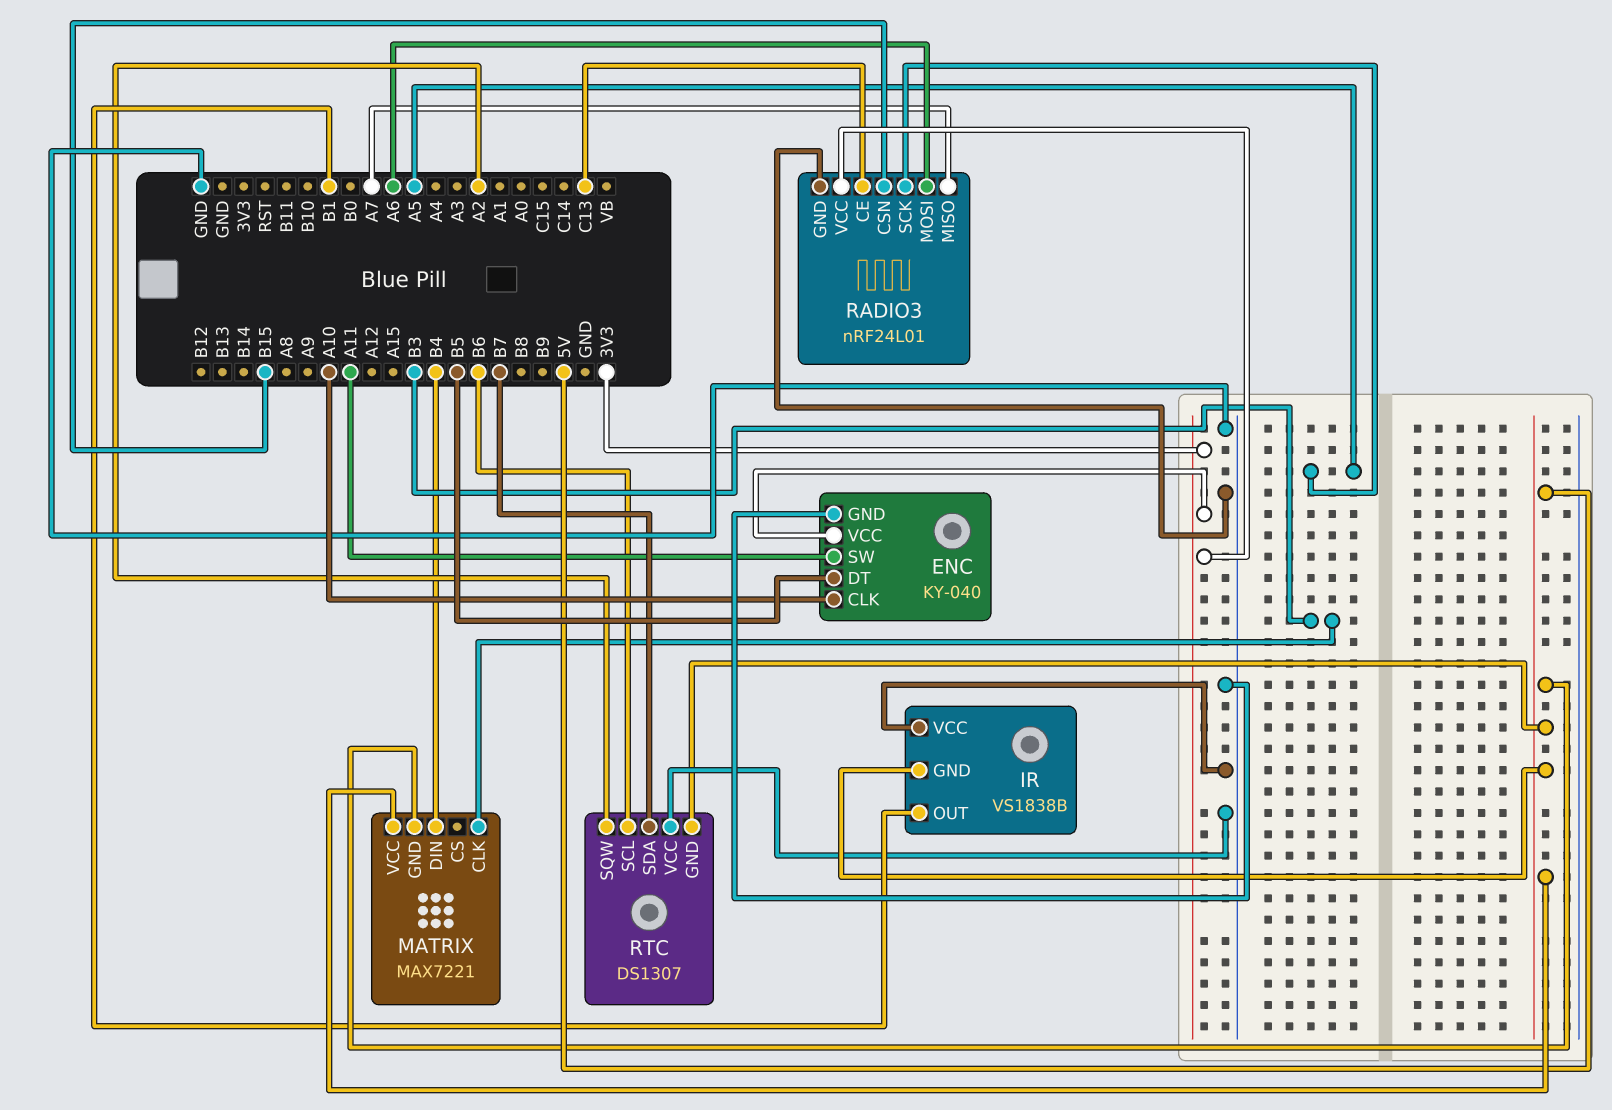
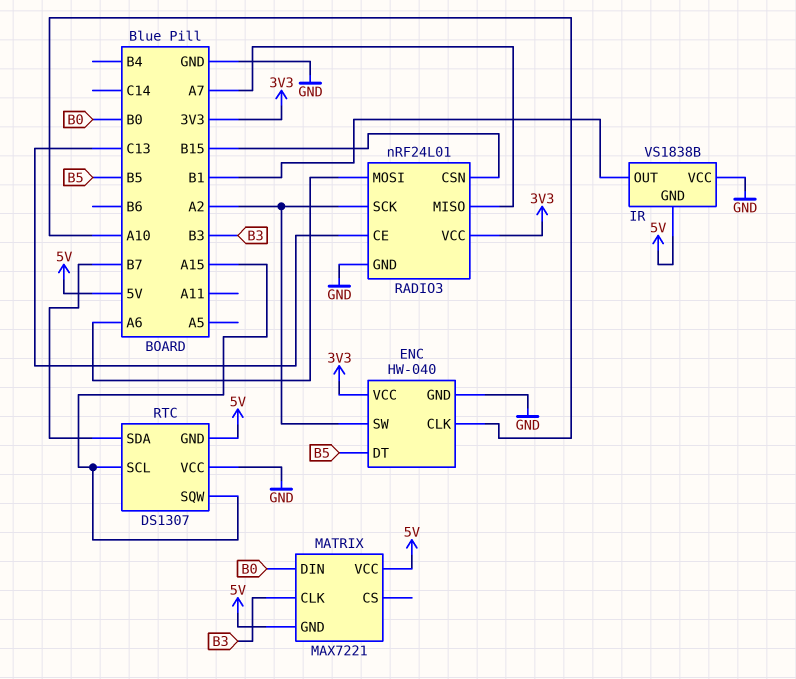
ENC: KY-040 -> HW-040
ENC pin SW: A11 -> A2
MATRIX pin DIN: B4 -> B0
RADIO3 pin SCK: A5 -> A2
RTC pin SCL: B6 -> A15
RTC pin SQW: A2 -> A15

